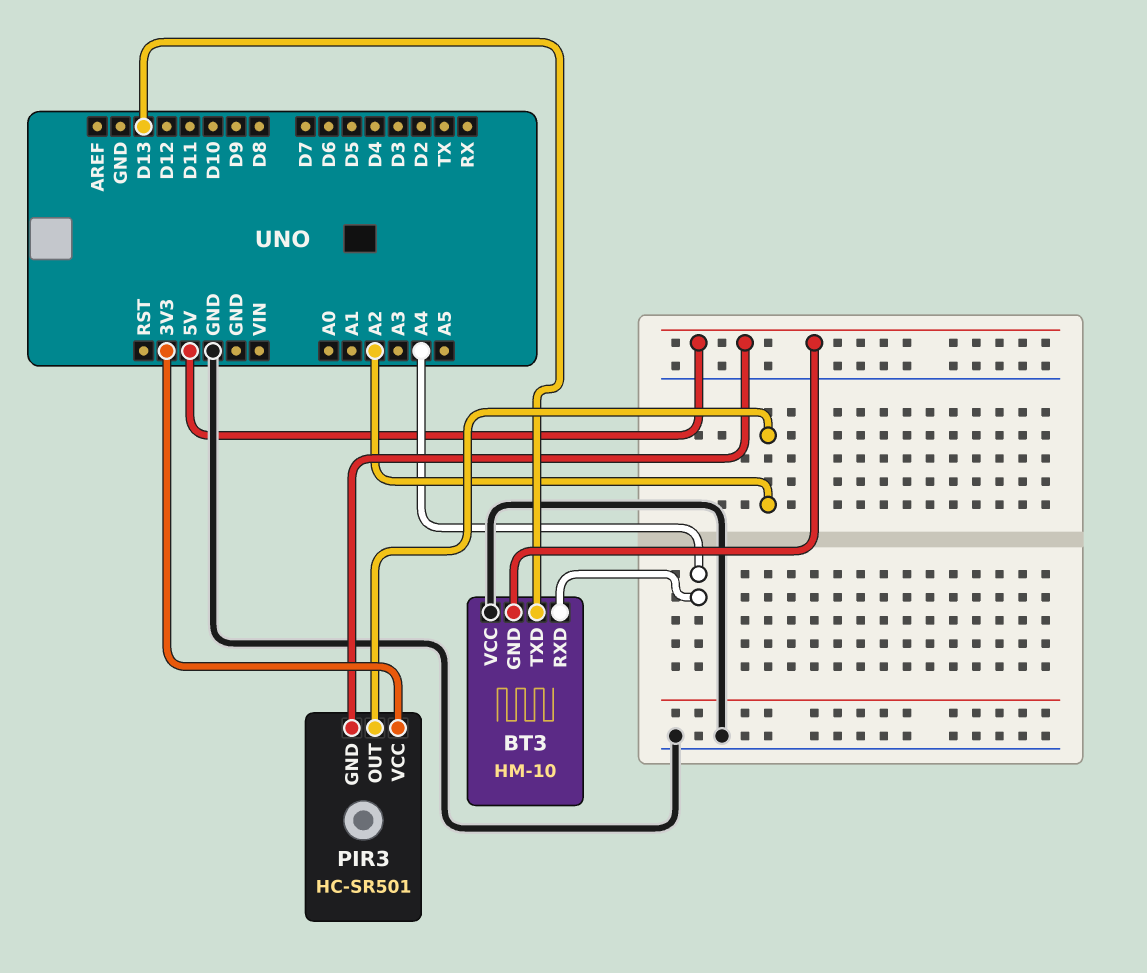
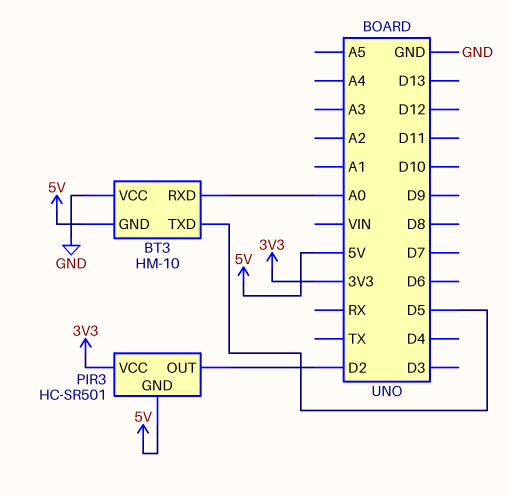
BT3 pin RXD: A4 -> A0
BT3 pin TXD: D13 -> D5
PIR3 pin OUT: A2 -> D2

